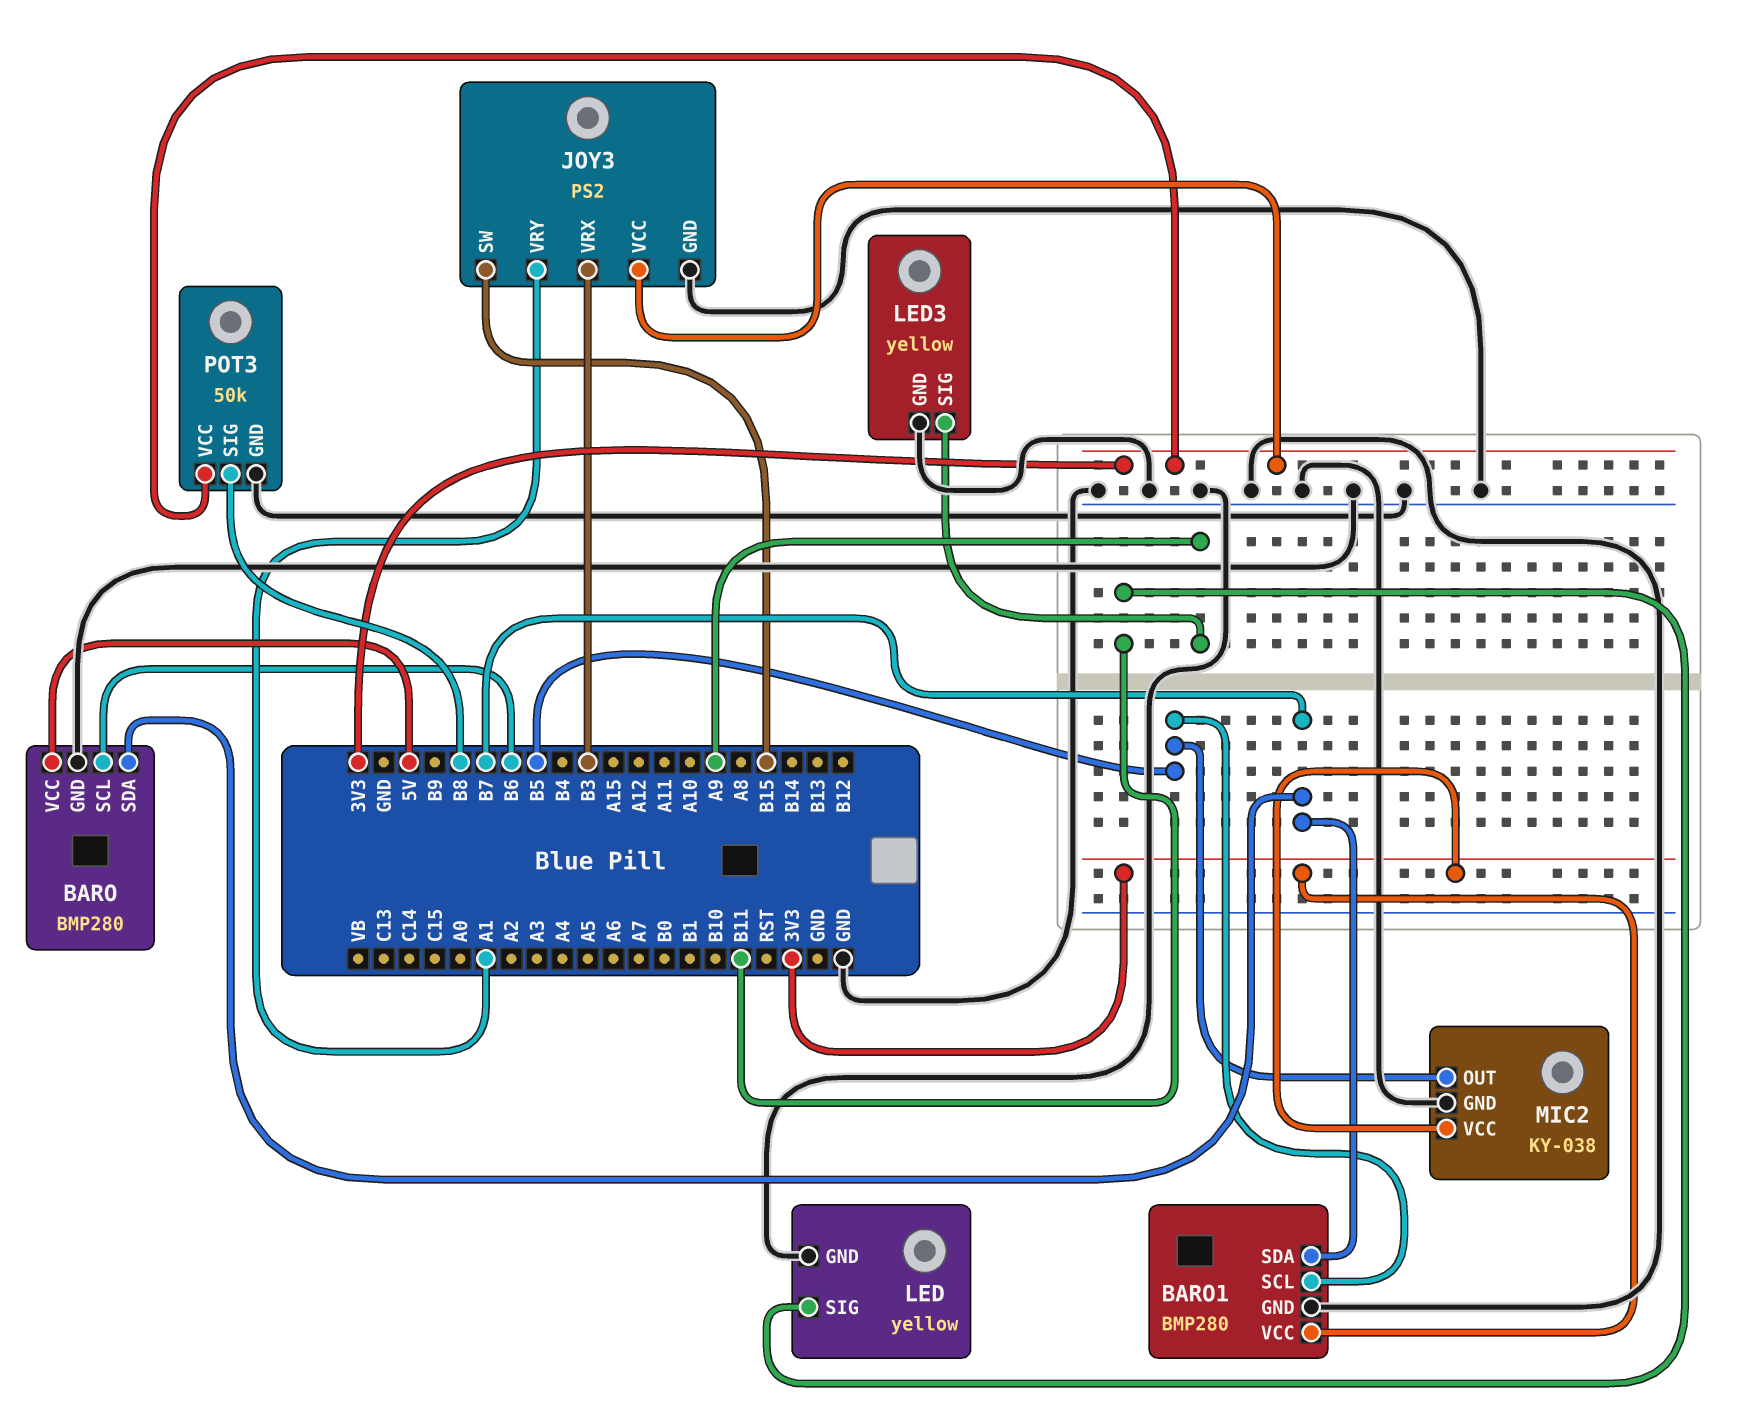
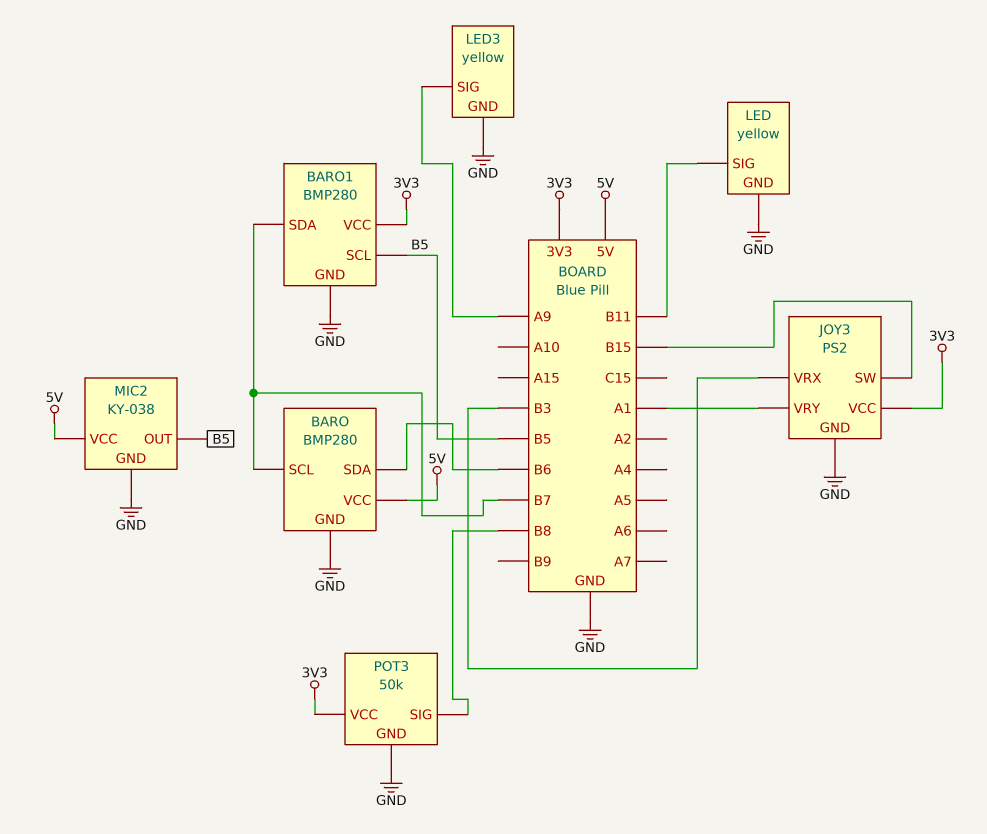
BARO pin SCL: B6 -> B7
BARO pin SDA: B7 -> B6
MIC2 pin VCC: 3V3 -> 5V

